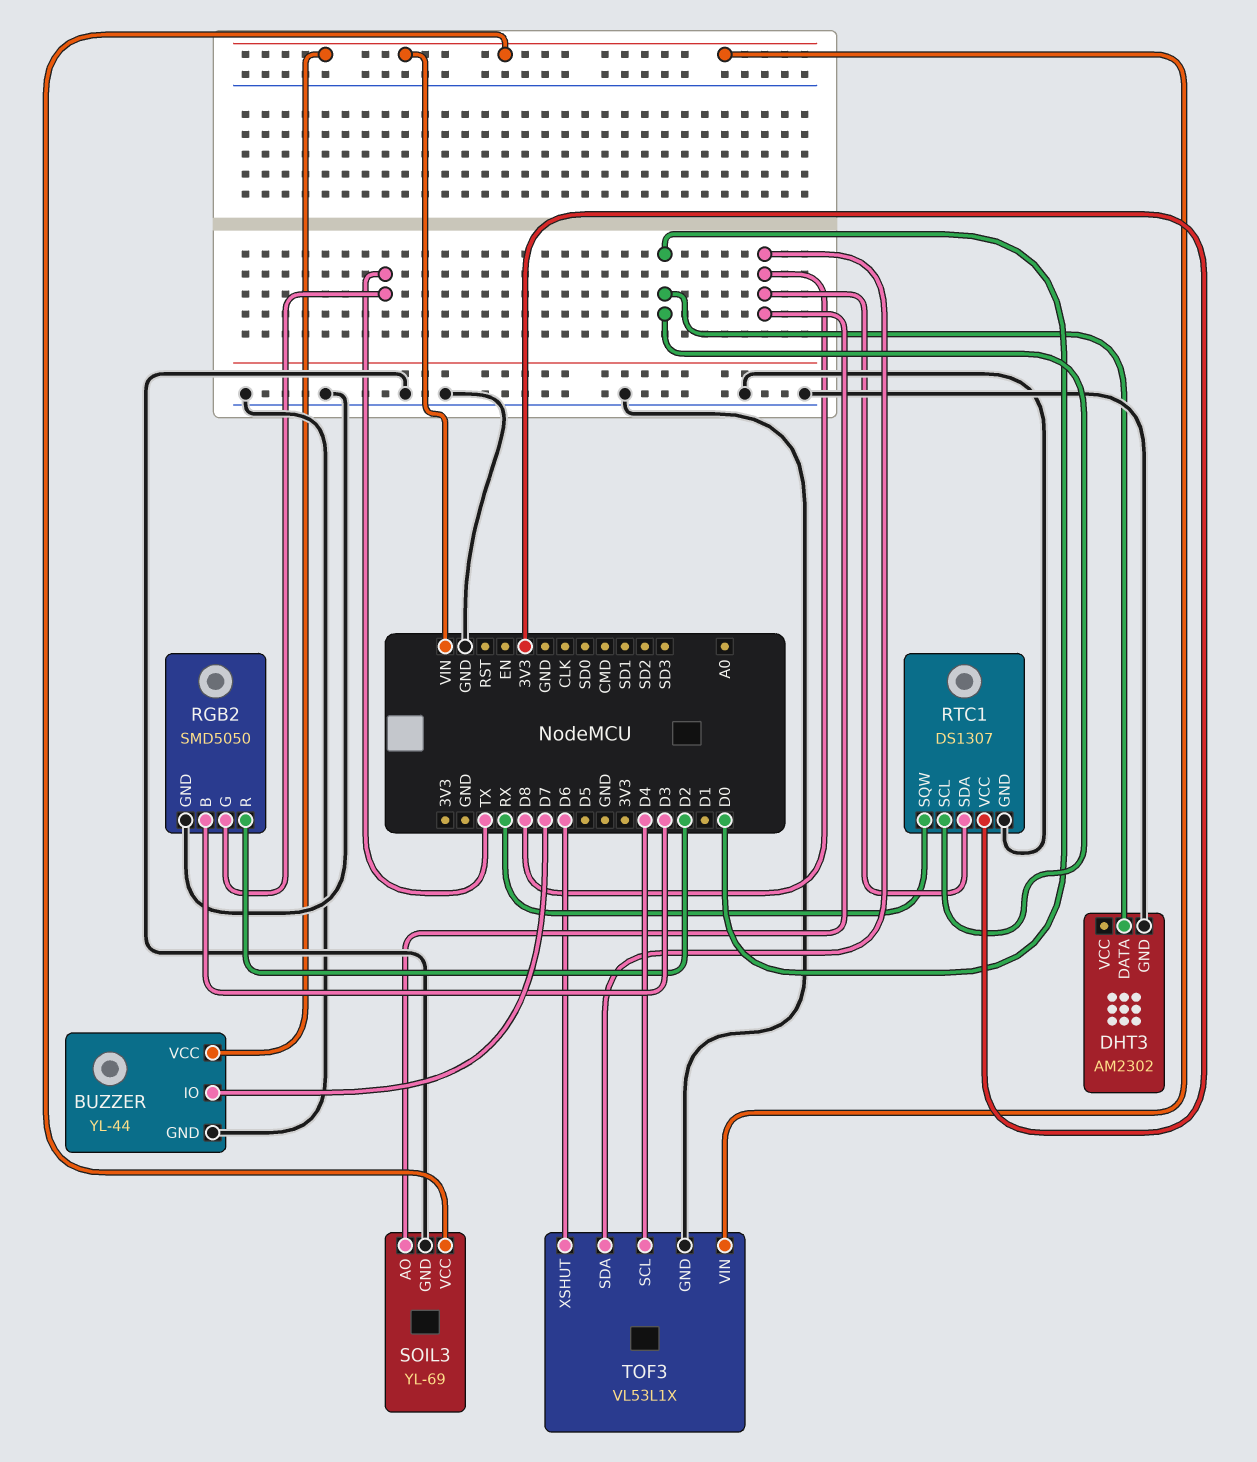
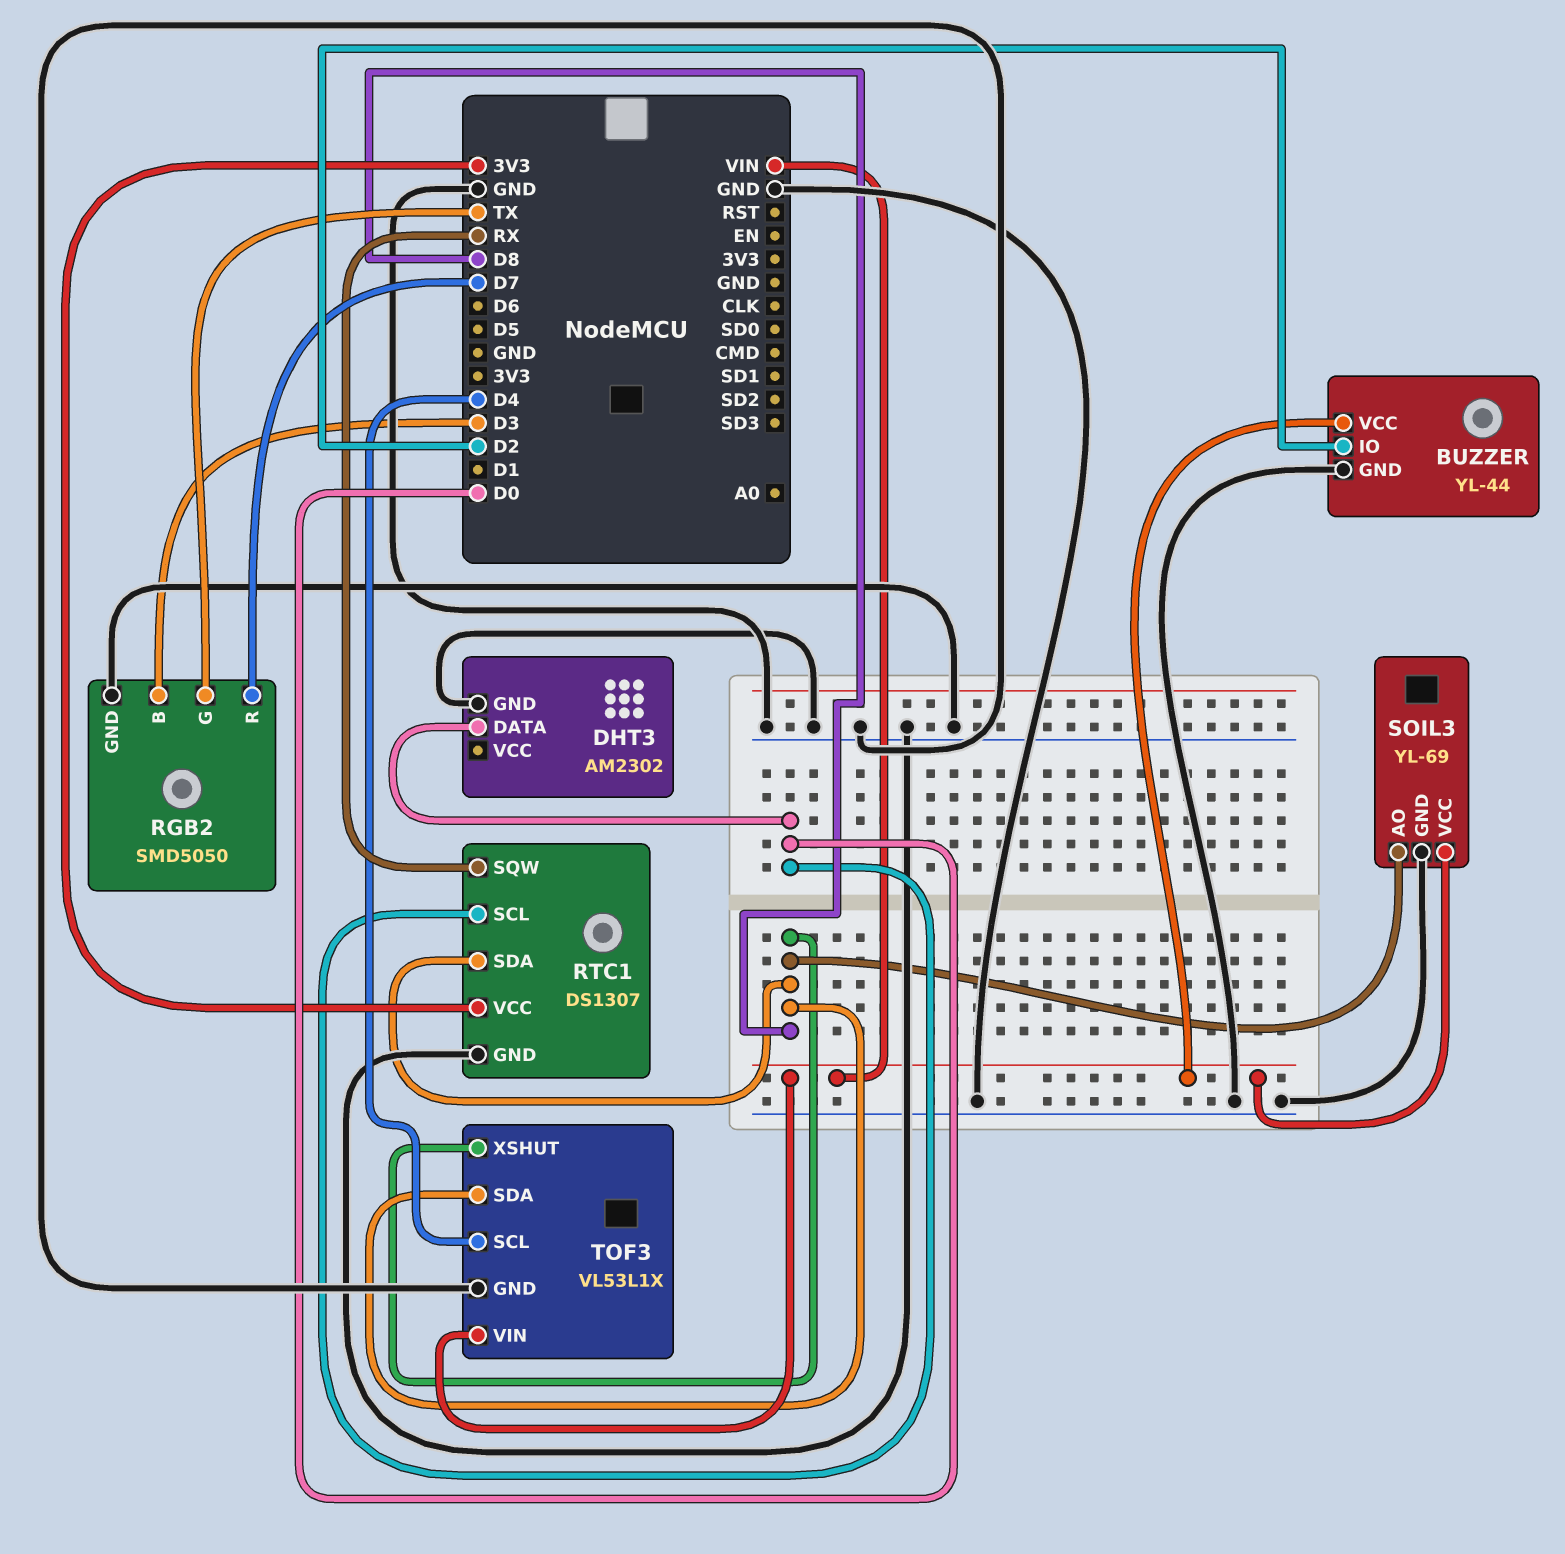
BUZZER pin IO: D7 -> D2
RGB2 pin R: D2 -> D7
TOF3 pin XSHUT: D6 -> D8

